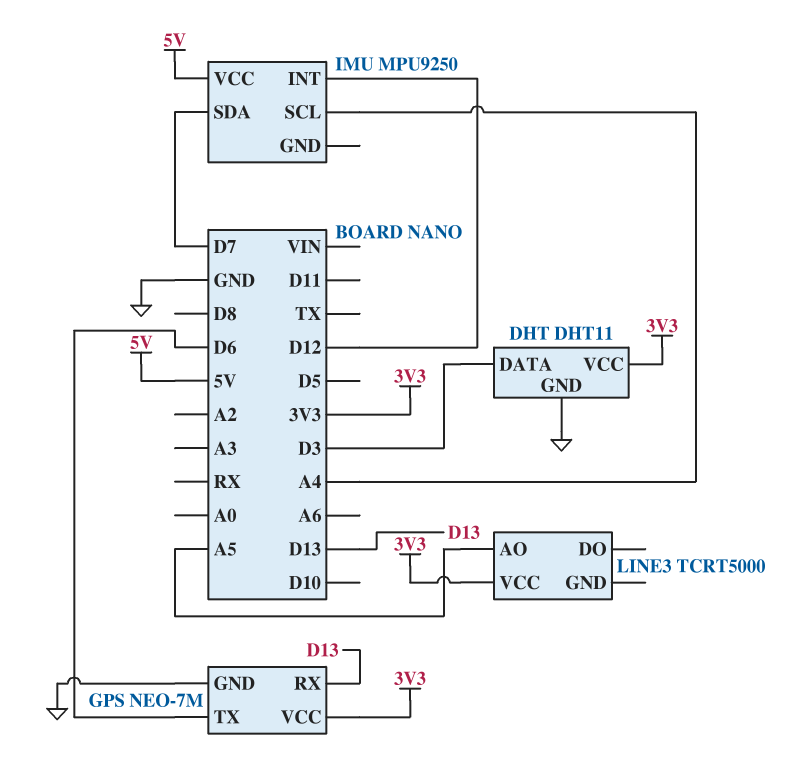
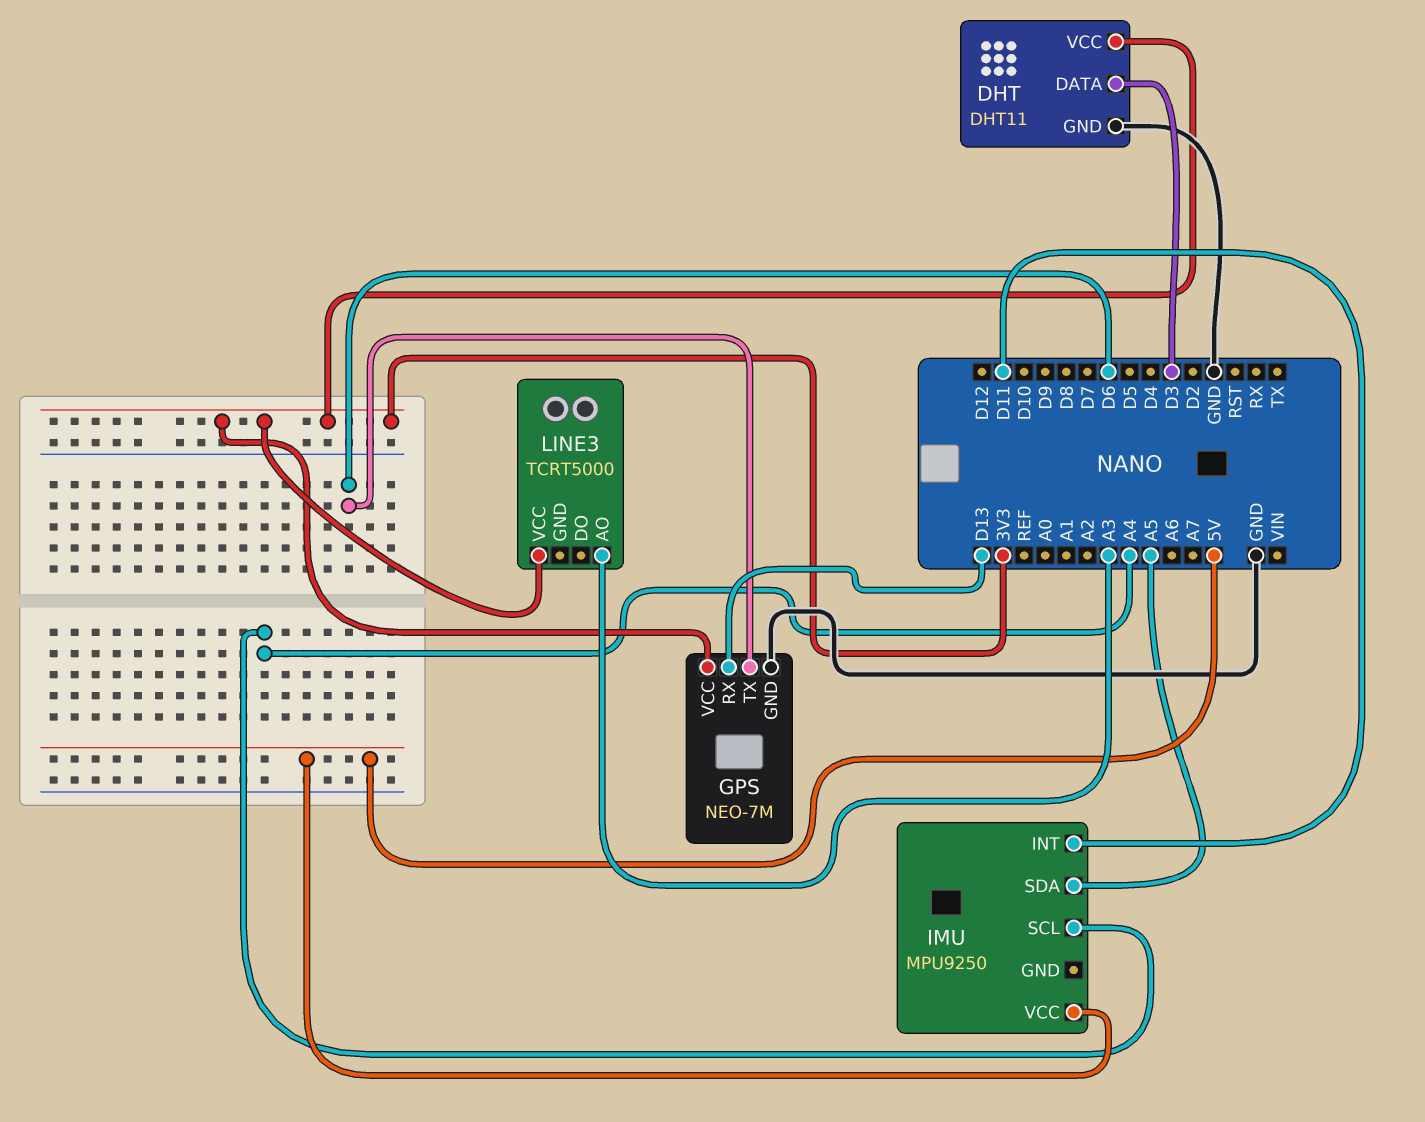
IMU pin INT: D12 -> D11
IMU pin SDA: D7 -> A5
LINE3 pin AO: A5 -> A3

